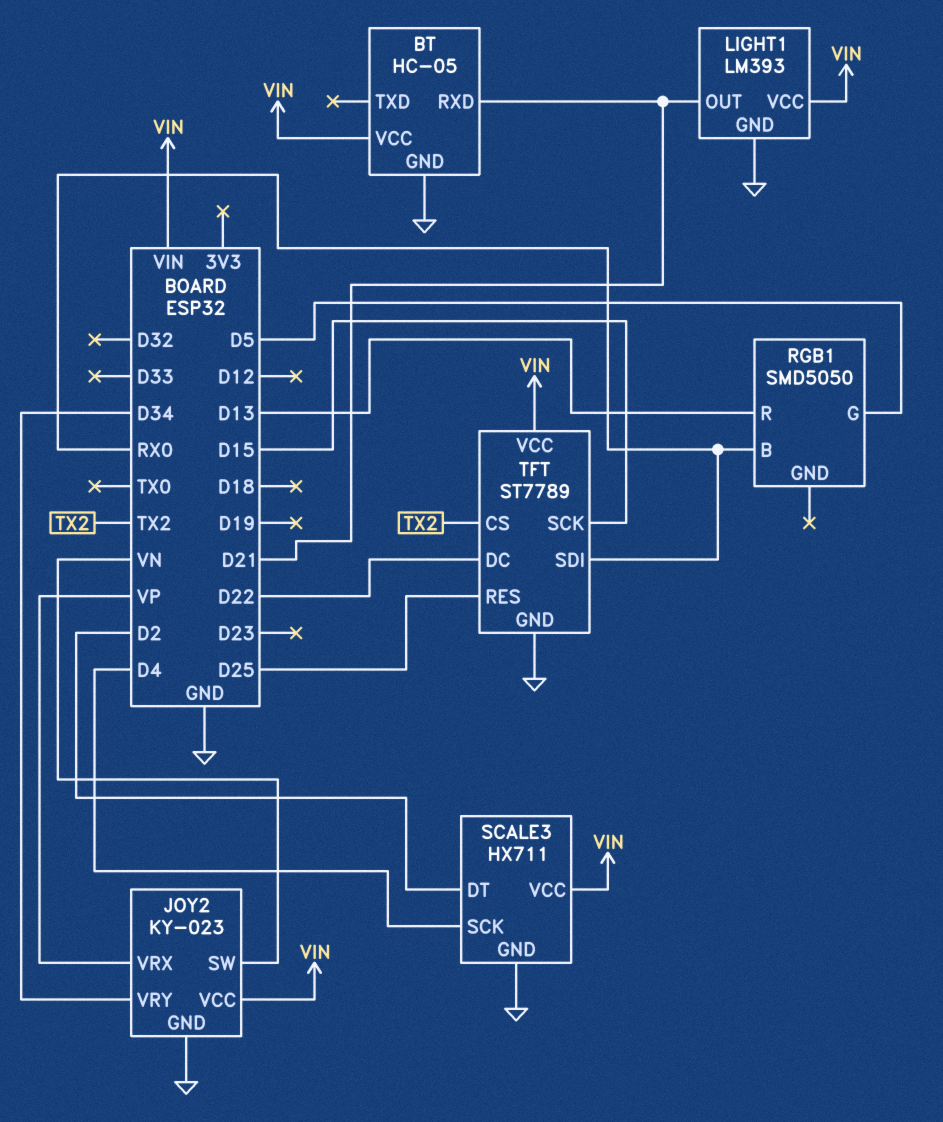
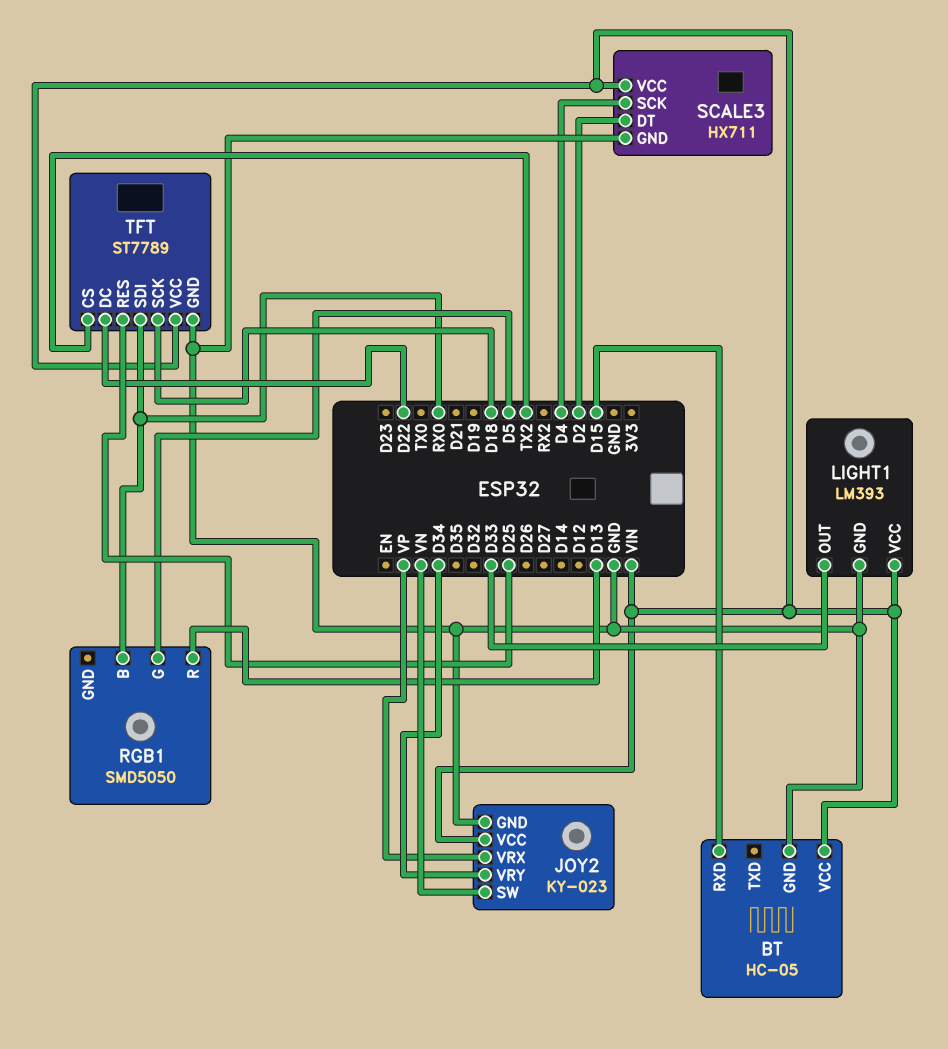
BT pin RXD: D21 -> D15
LIGHT1 pin OUT: D21 -> D33
TFT pin SCK: D15 -> D18

